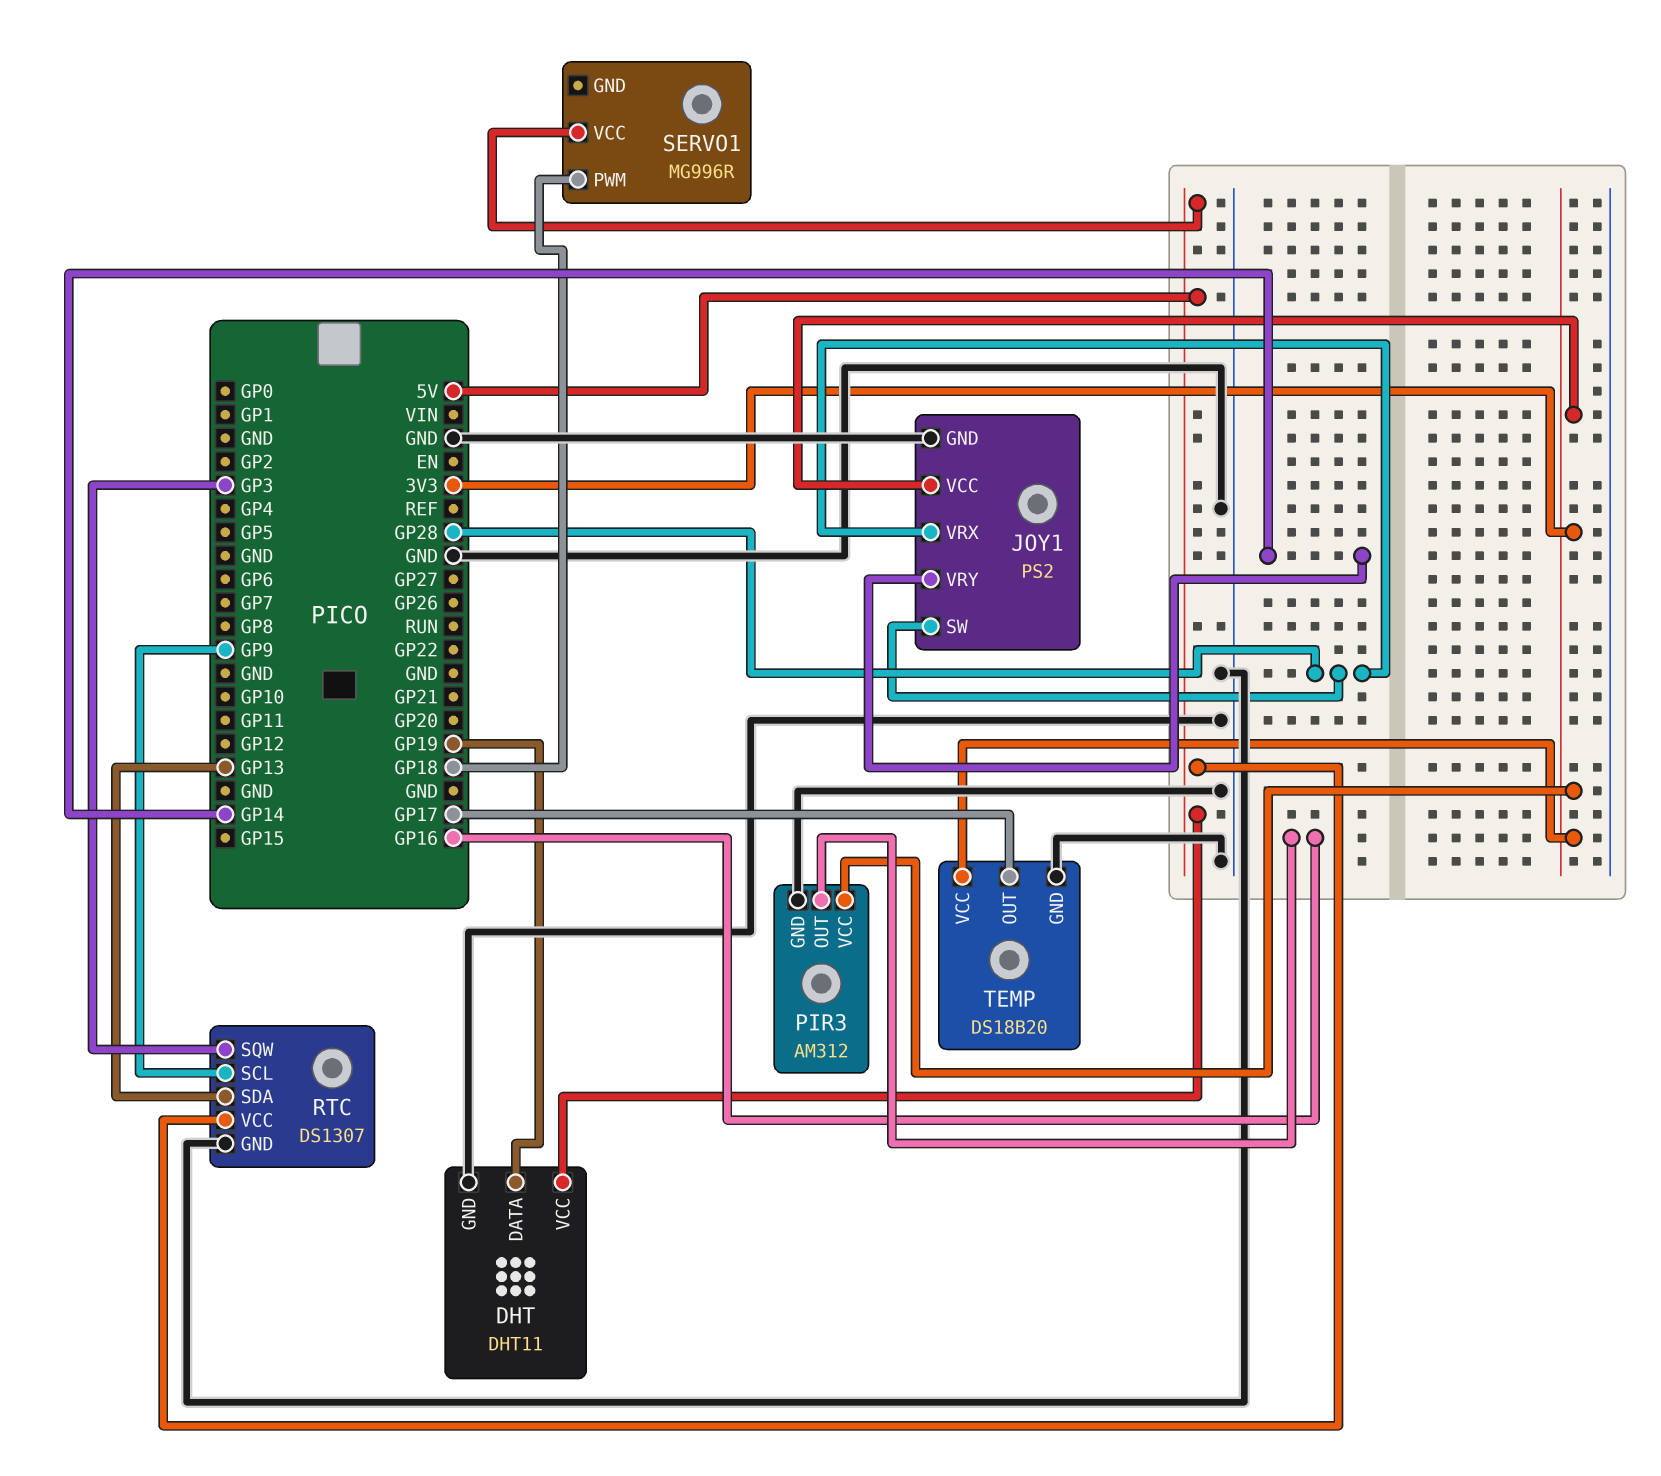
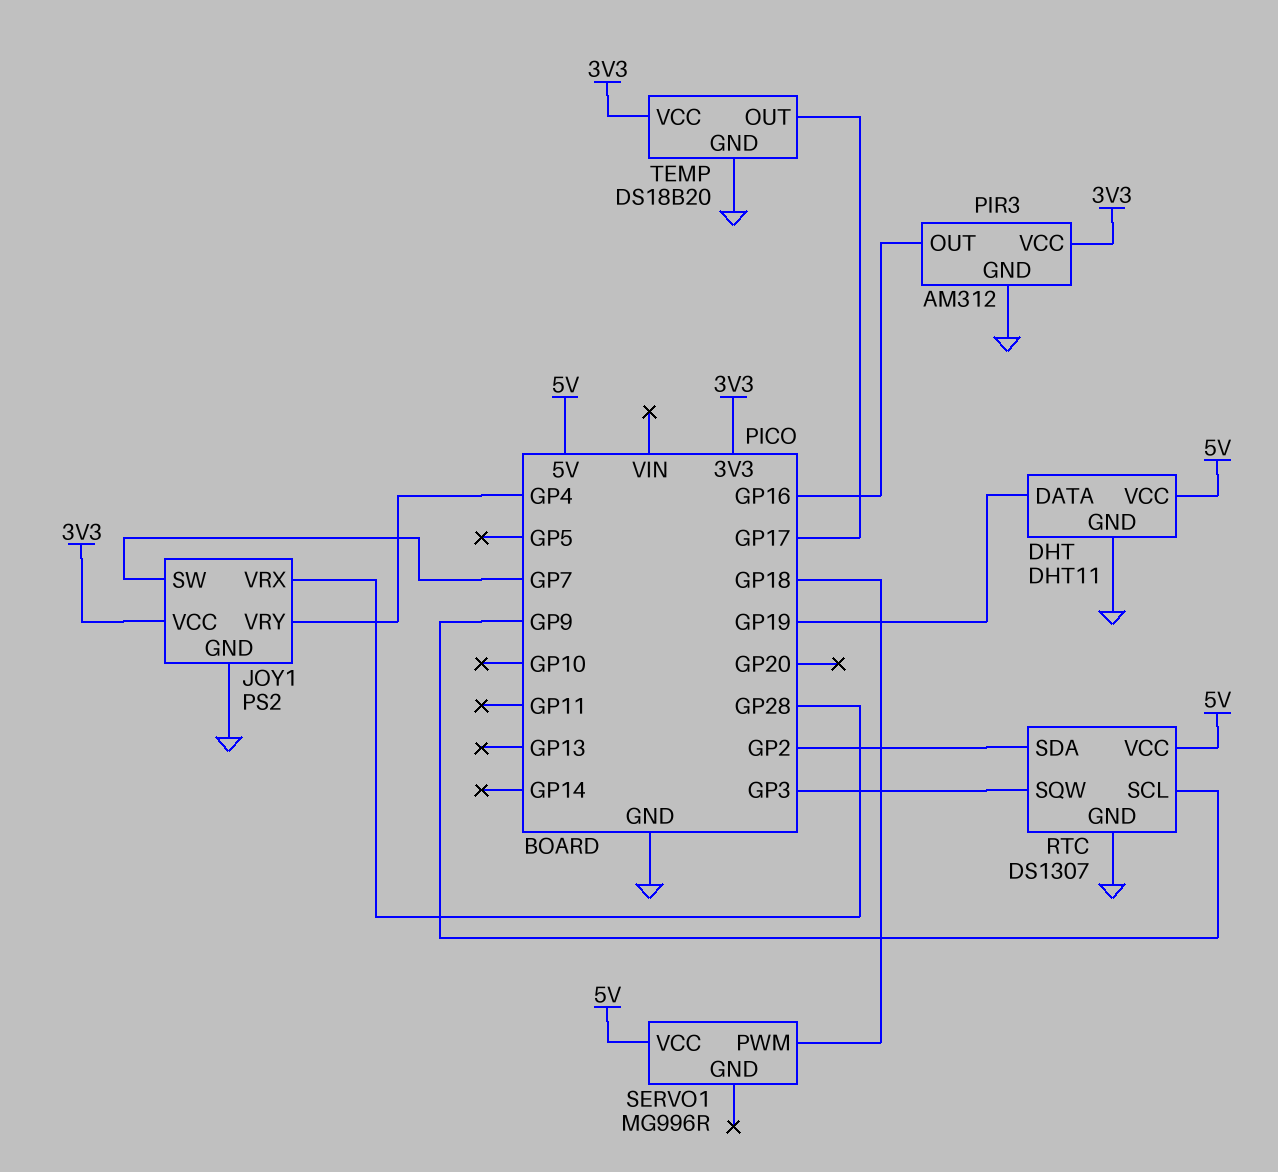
JOY1 pin SW: GP28 -> GP7
JOY1 pin VRY: GP14 -> GP4
RTC pin SDA: GP13 -> GP2

